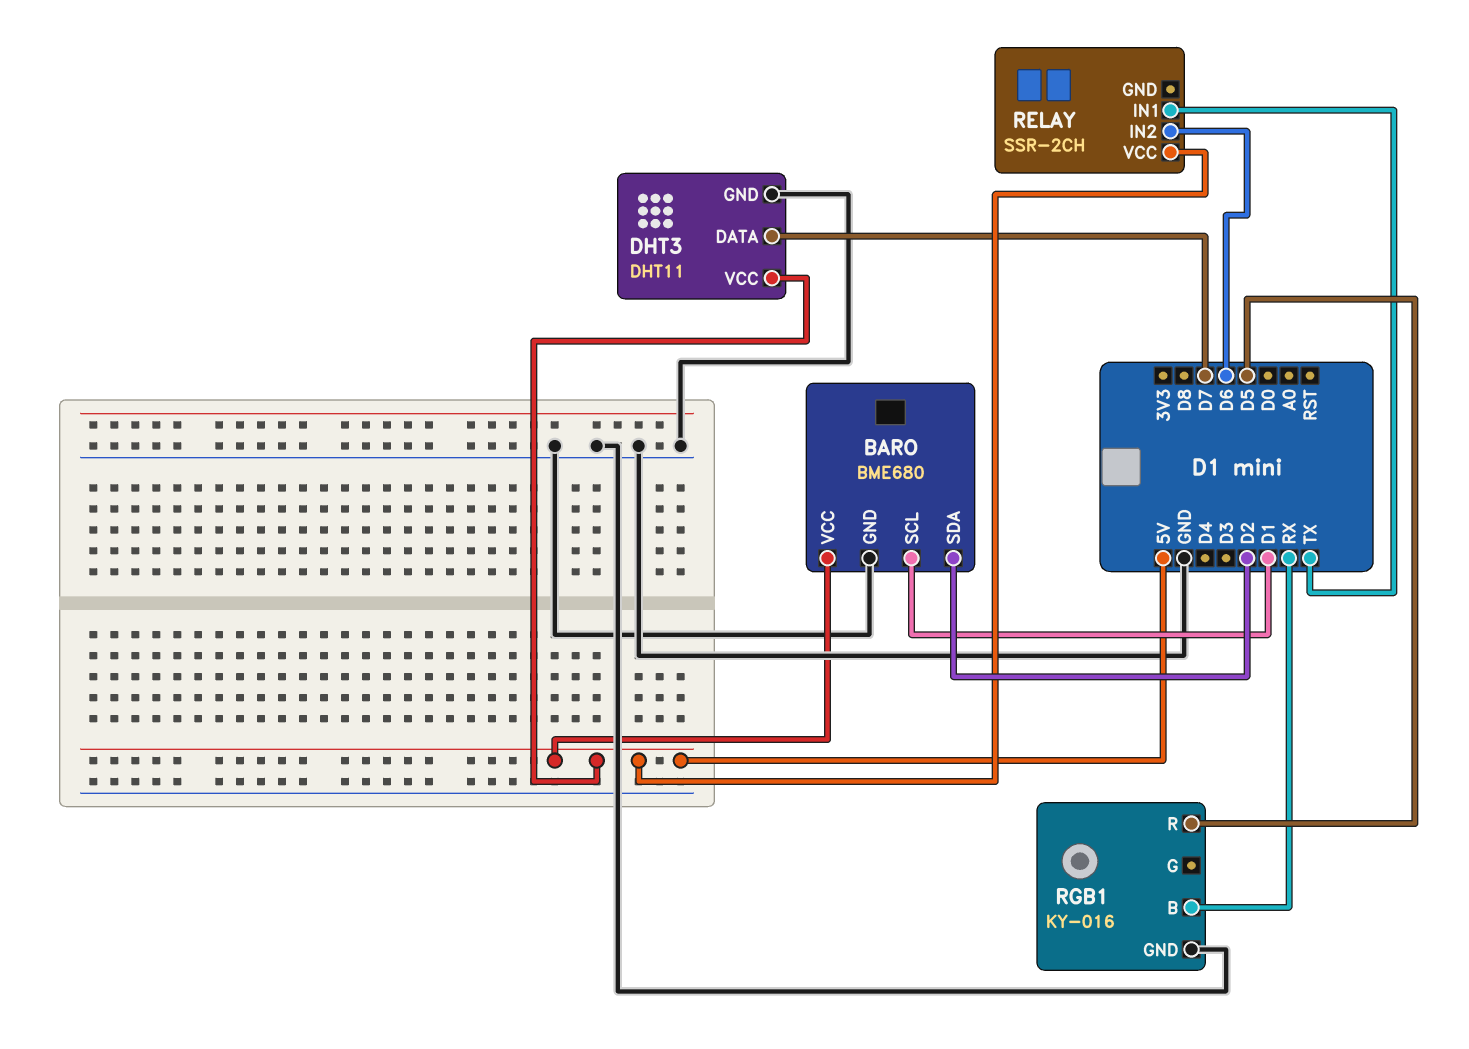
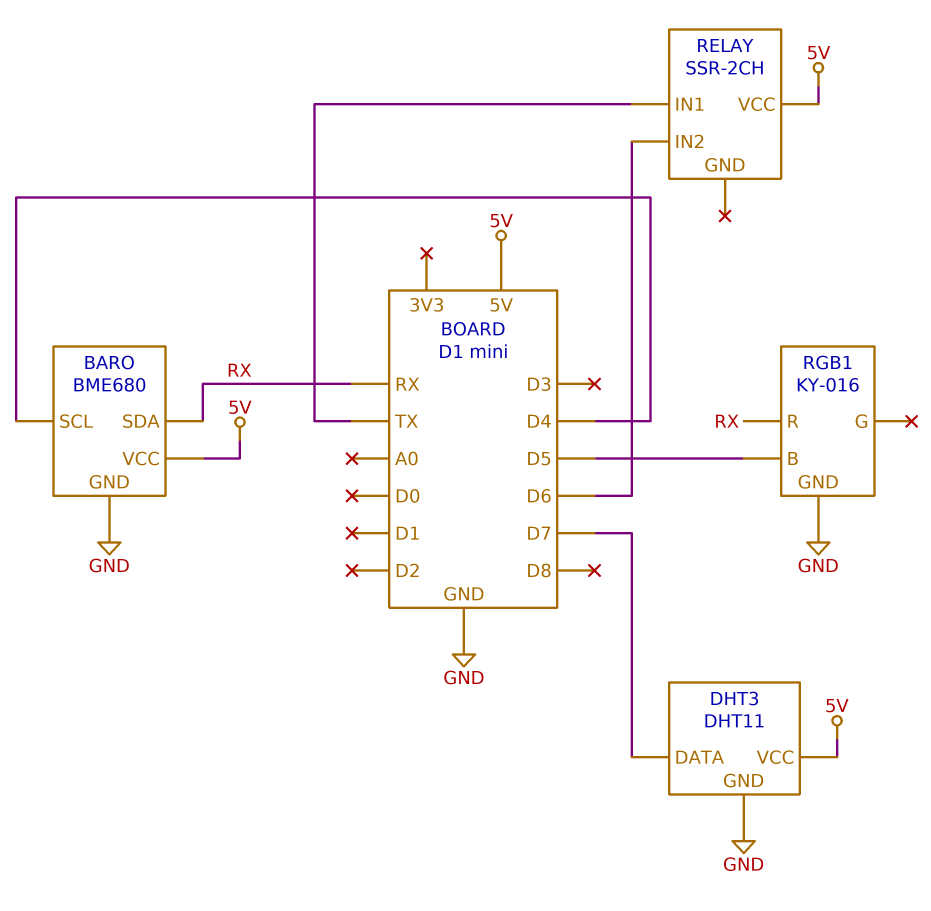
BARO pin SCL: D1 -> D4
BARO pin SDA: D2 -> RX
RGB1 pin B: RX -> D5
RGB1 pin R: D5 -> RX

